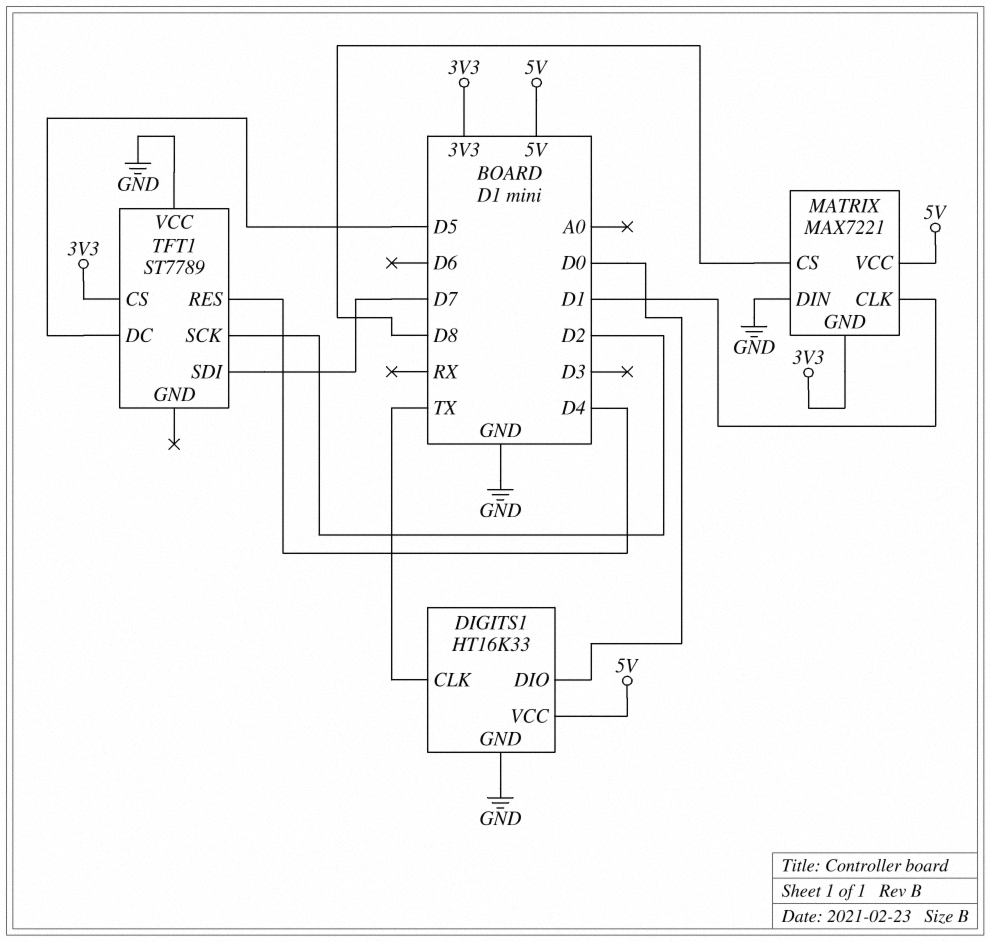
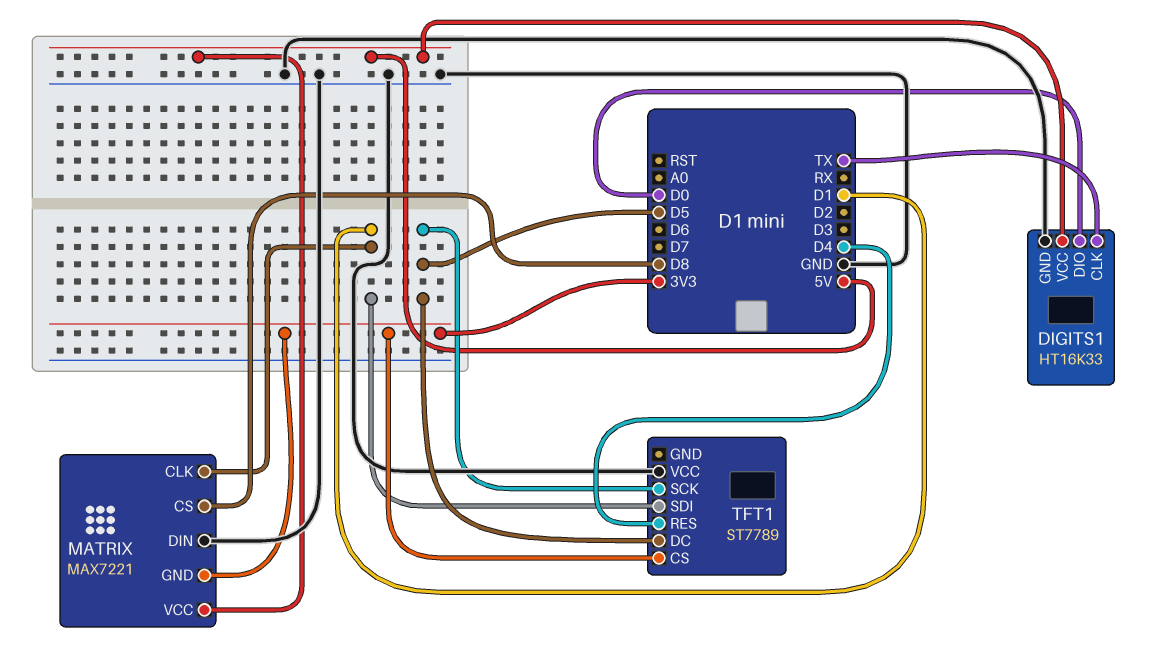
TFT1 pin SCK: D2 -> D5
TFT1 pin SDI: D7 -> D1

